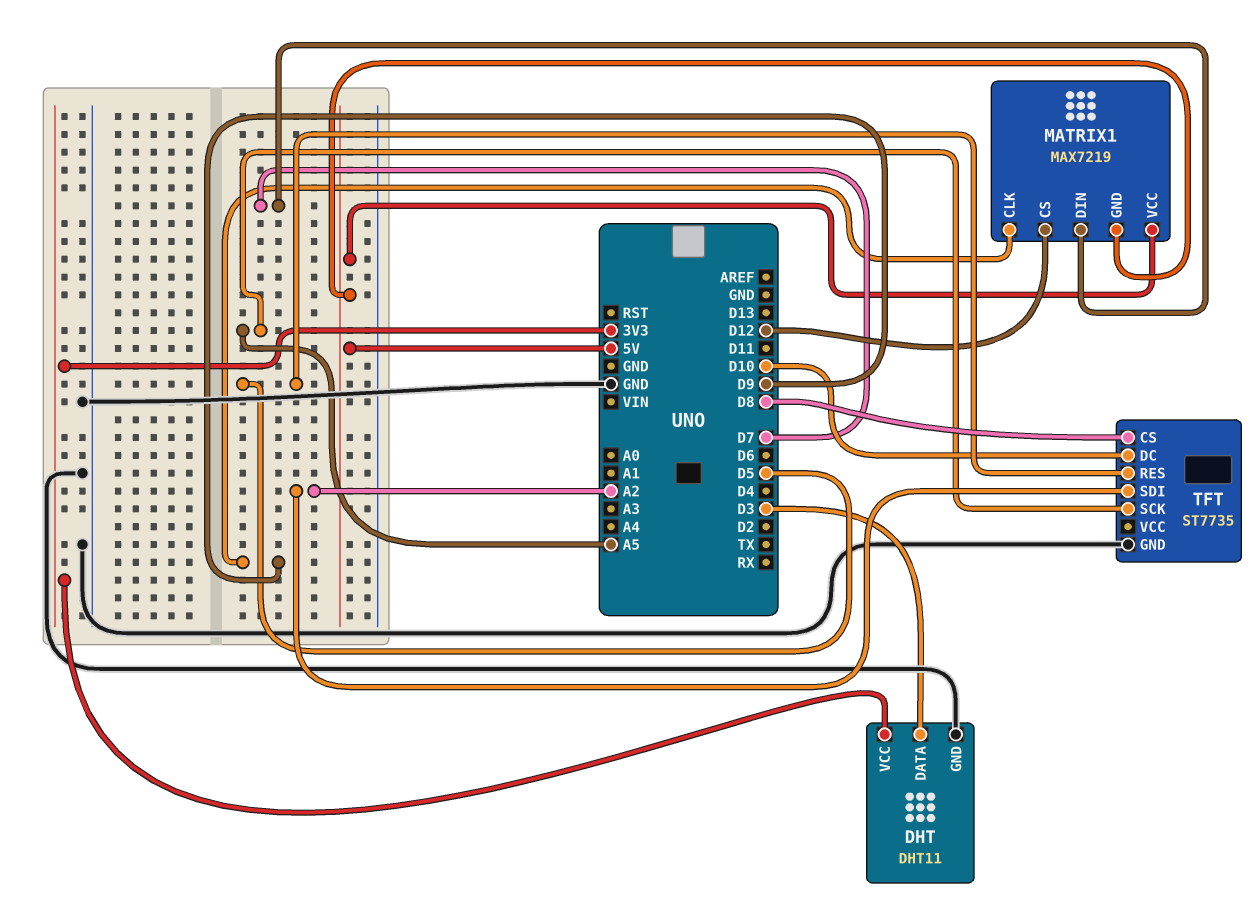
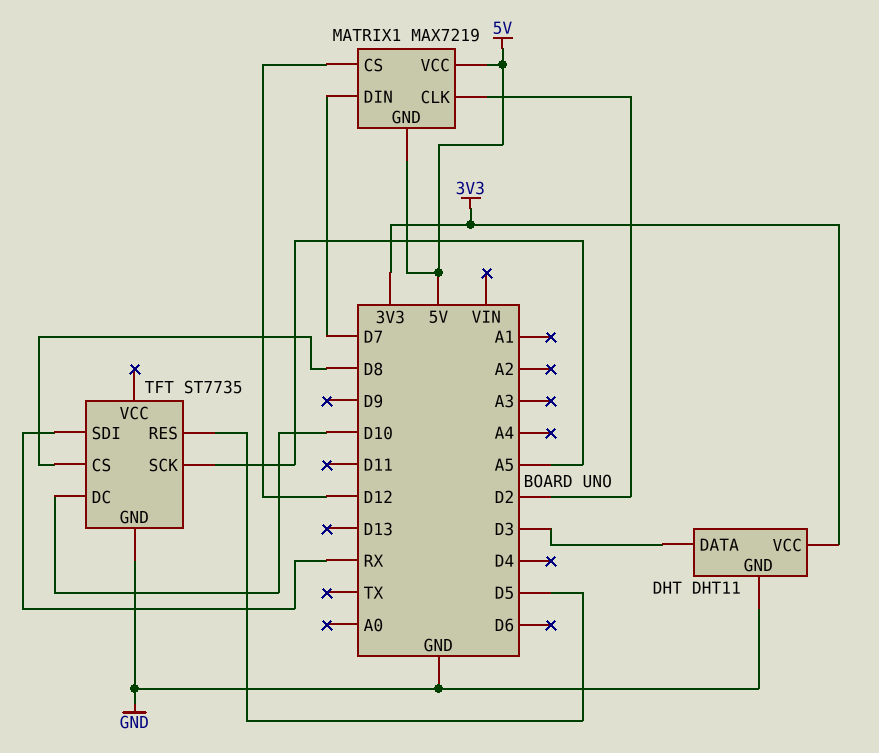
MATRIX1 pin CLK: D9 -> D2
TFT pin SDI: A2 -> RX

